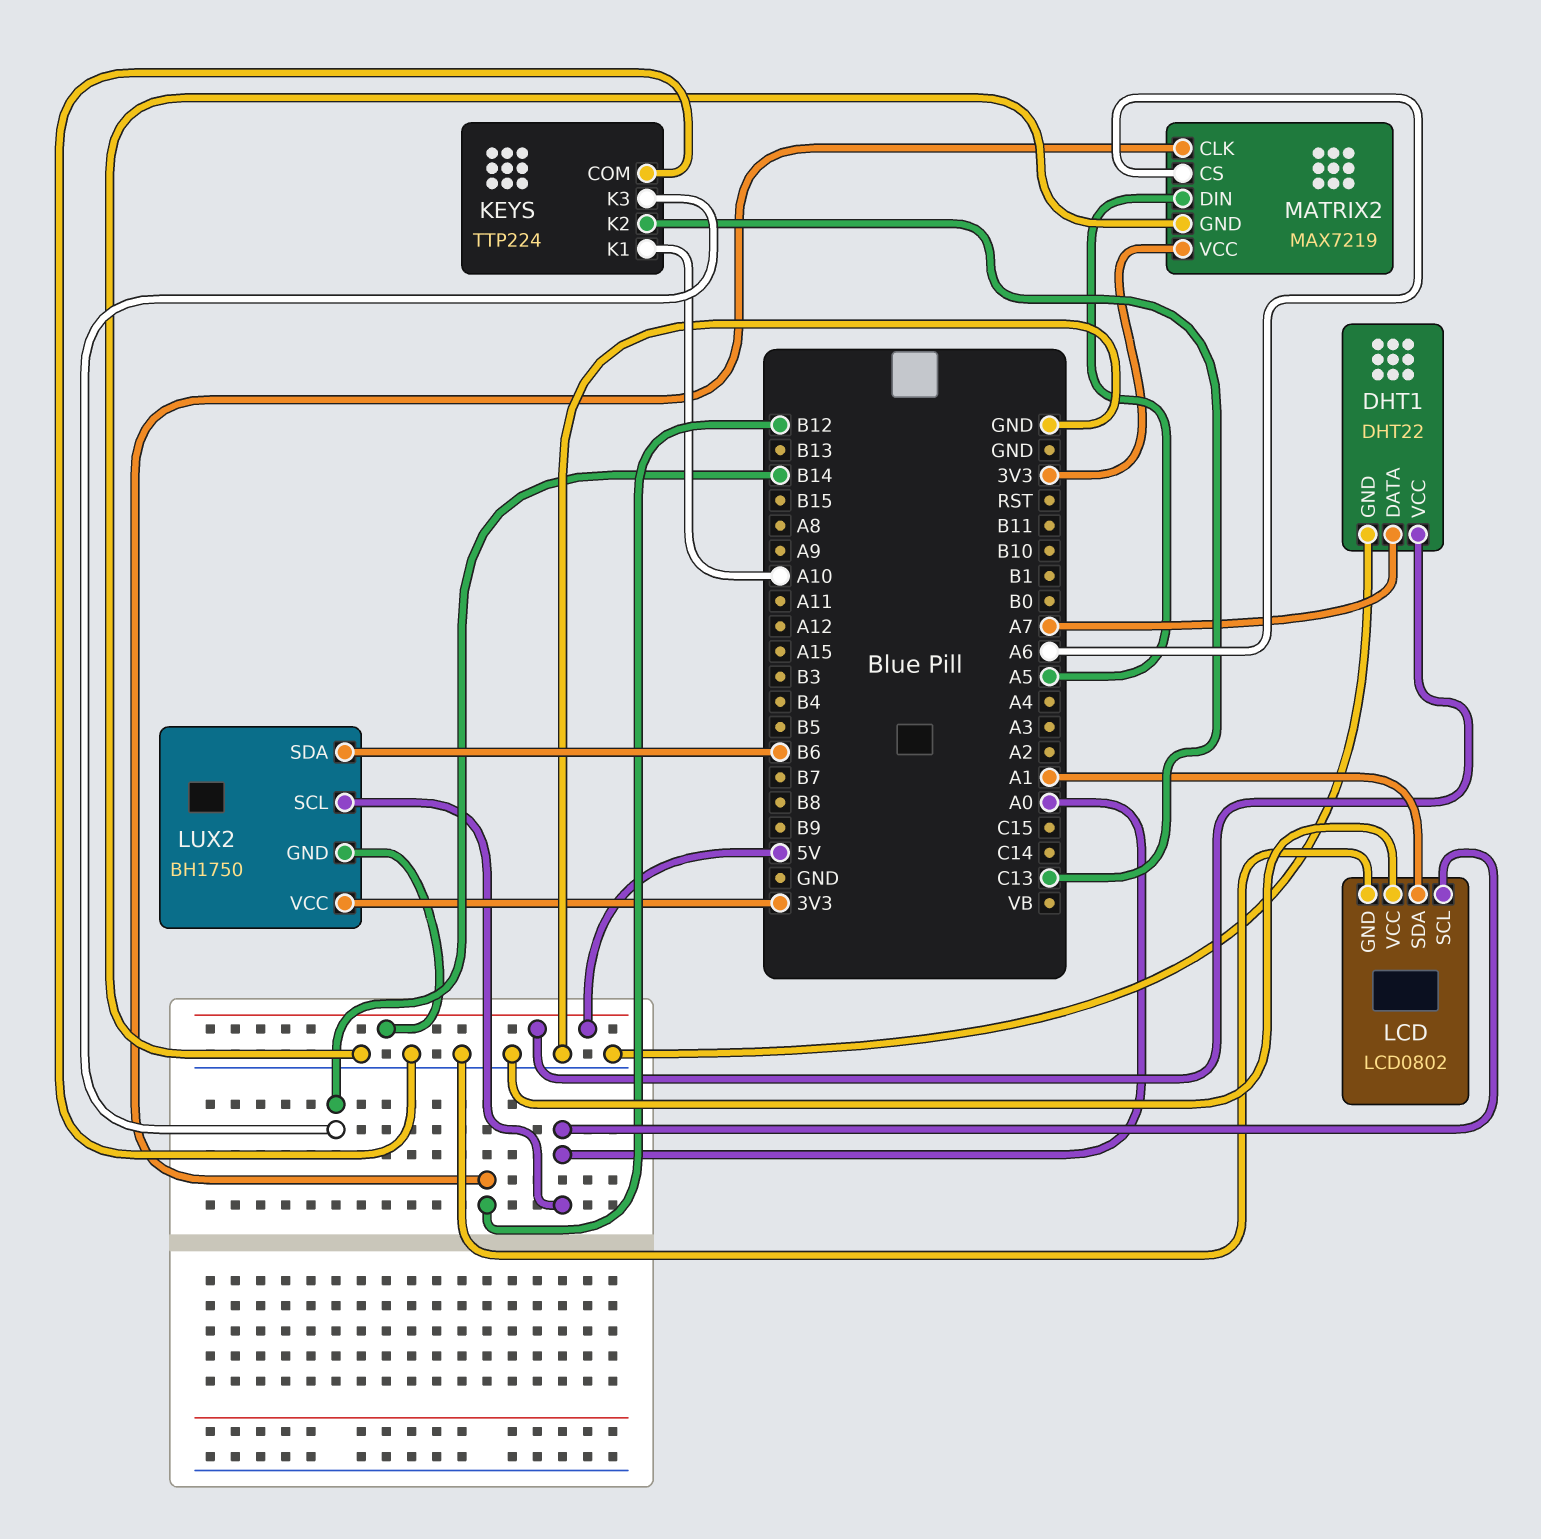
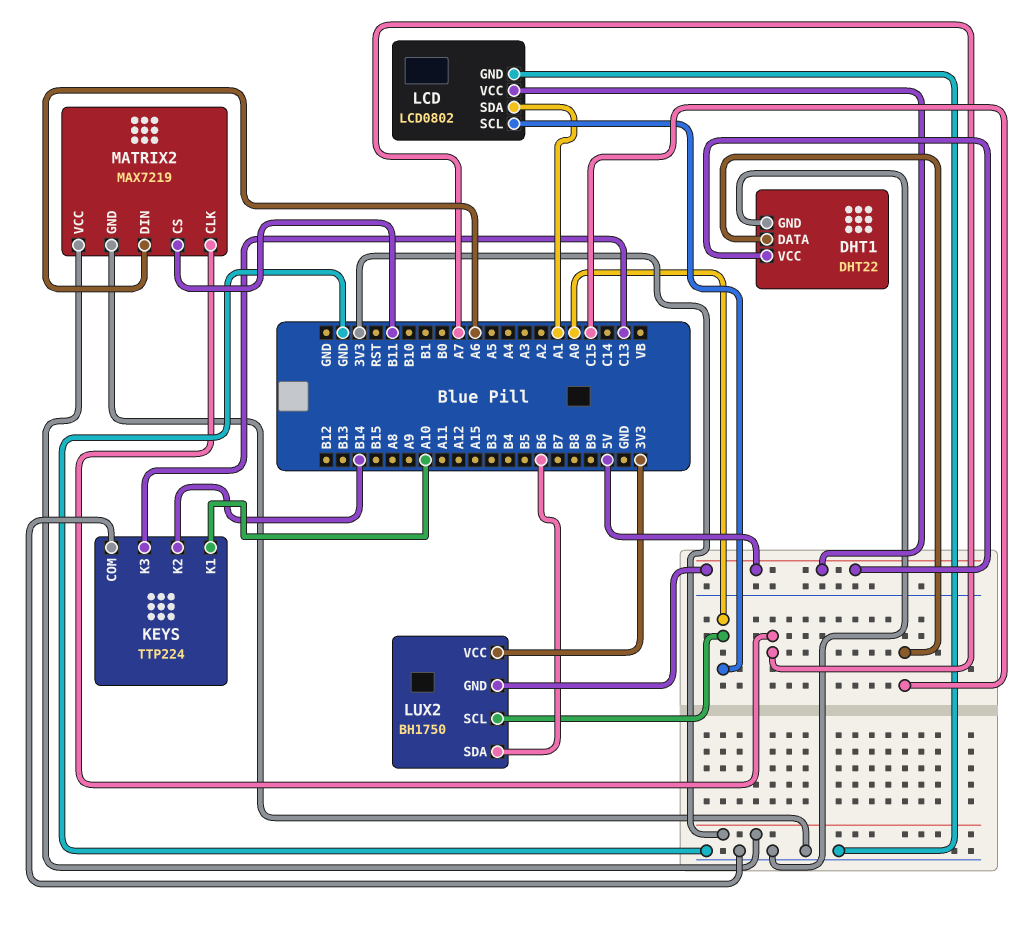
DHT1 pin DATA: A7 -> C15
KEYS pin K2: C13 -> B14
KEYS pin K3: B14 -> C13
LCD pin VCC: GND -> 5V
MATRIX2 pin CLK: B12 -> A7
MATRIX2 pin CS: A6 -> B11
MATRIX2 pin DIN: A5 -> A6

